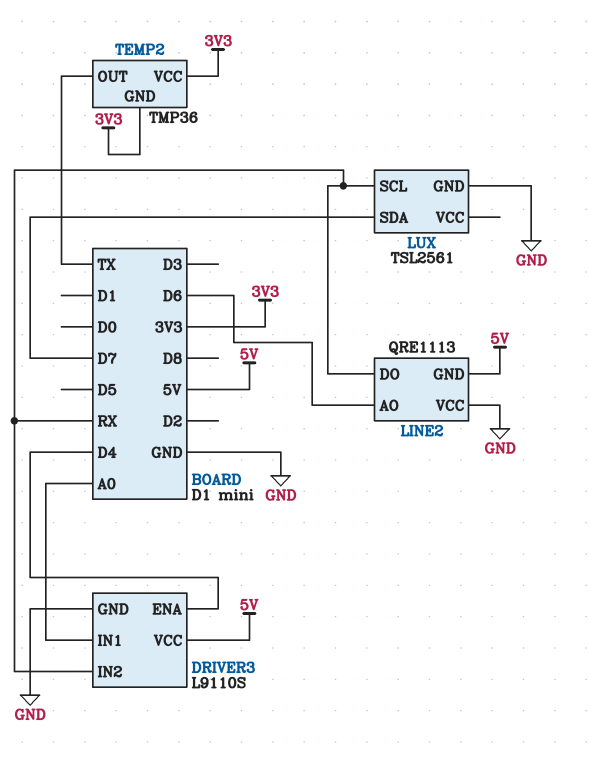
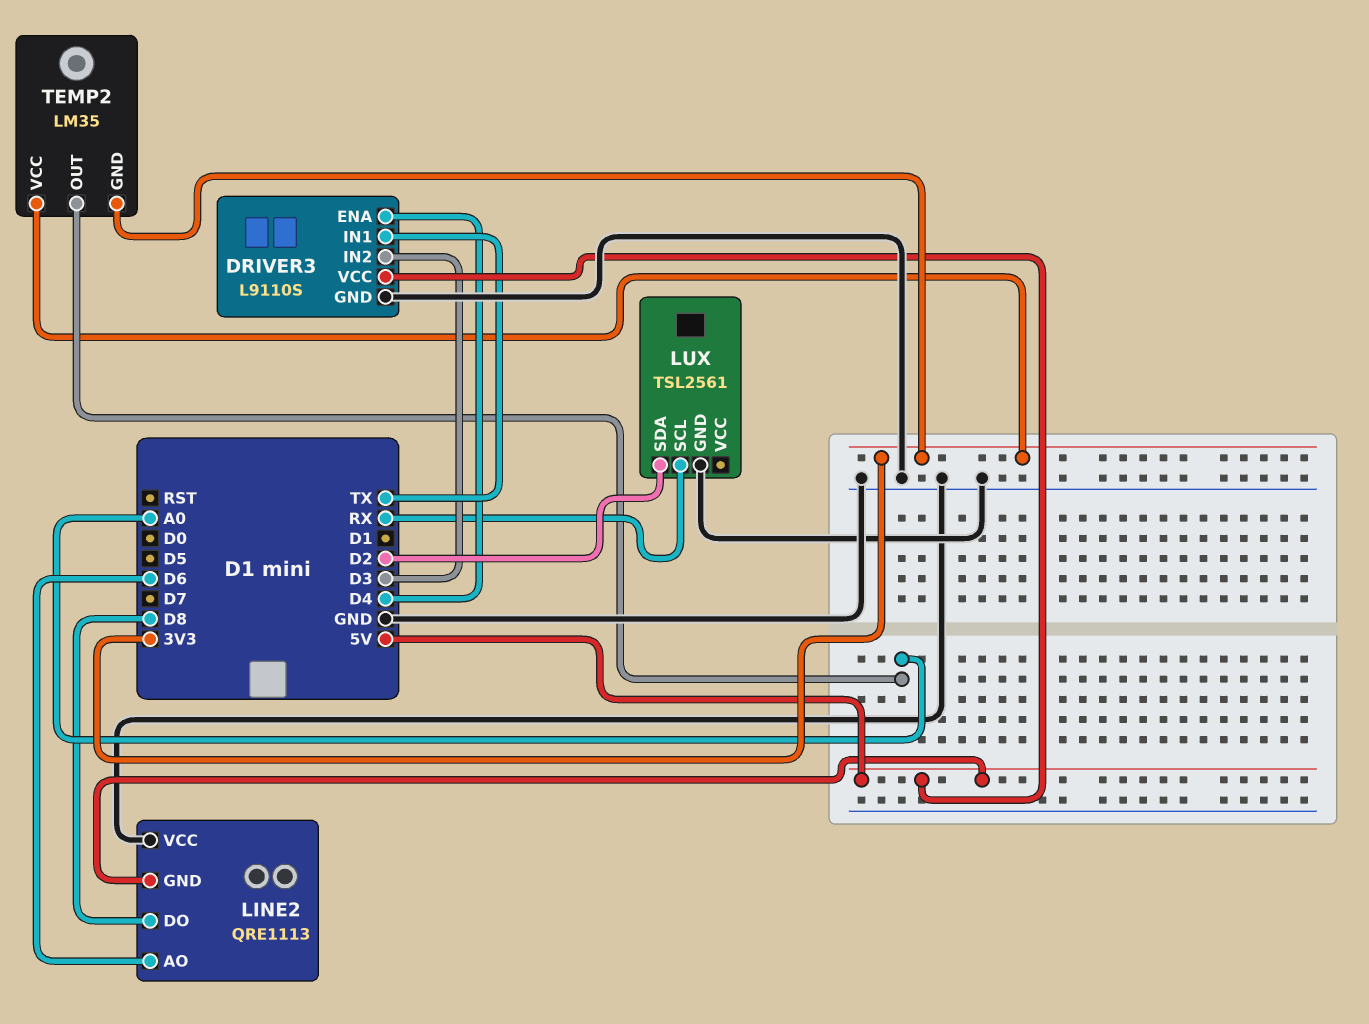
DRIVER3 pin IN1: A0 -> TX
DRIVER3 pin IN2: RX -> D3
LINE2 pin DO: RX -> D8
LUX pin SDA: D7 -> D2
TEMP2: TMP36 -> LM35
TEMP2 pin OUT: TX -> A0

